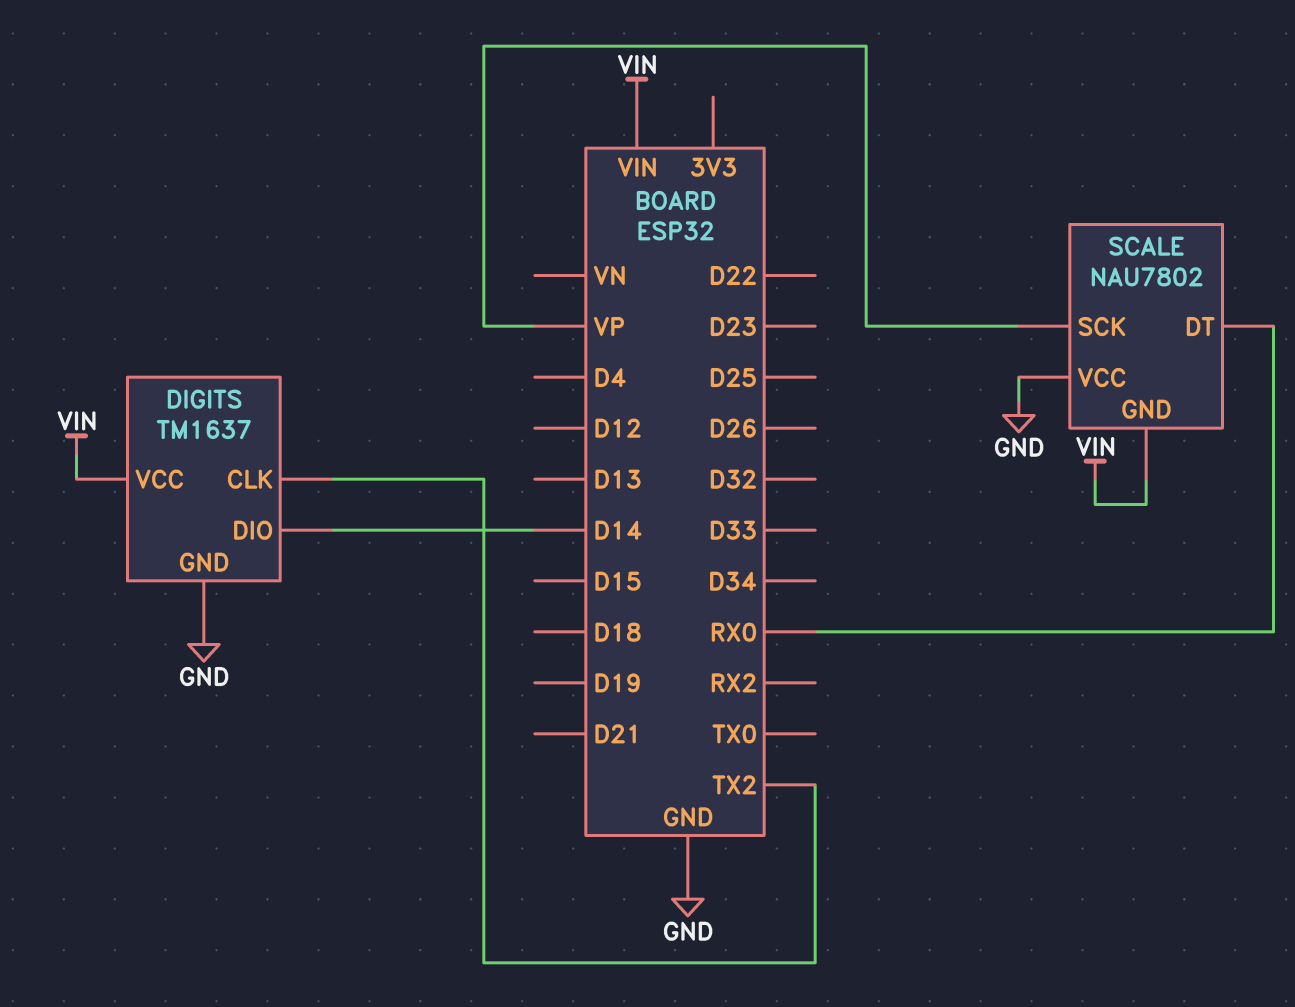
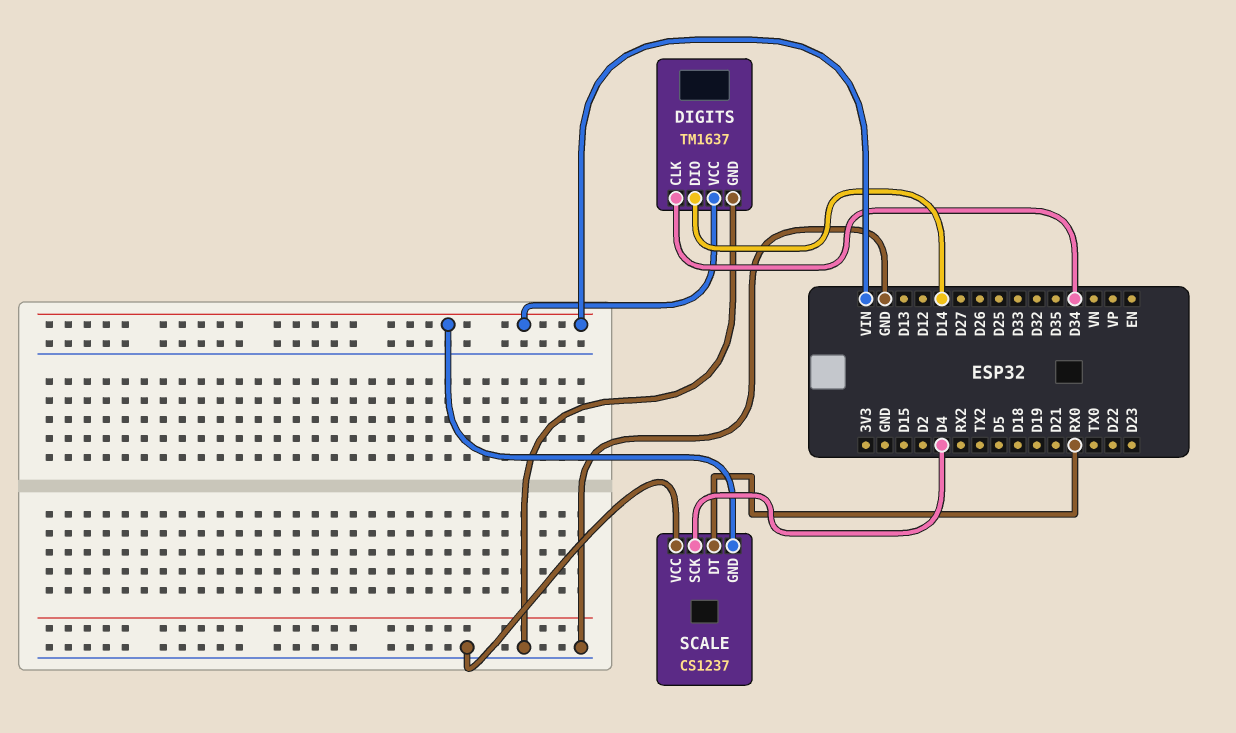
DIGITS pin CLK: TX2 -> D34
SCALE: NAU7802 -> CS1237
SCALE pin SCK: VP -> D4

